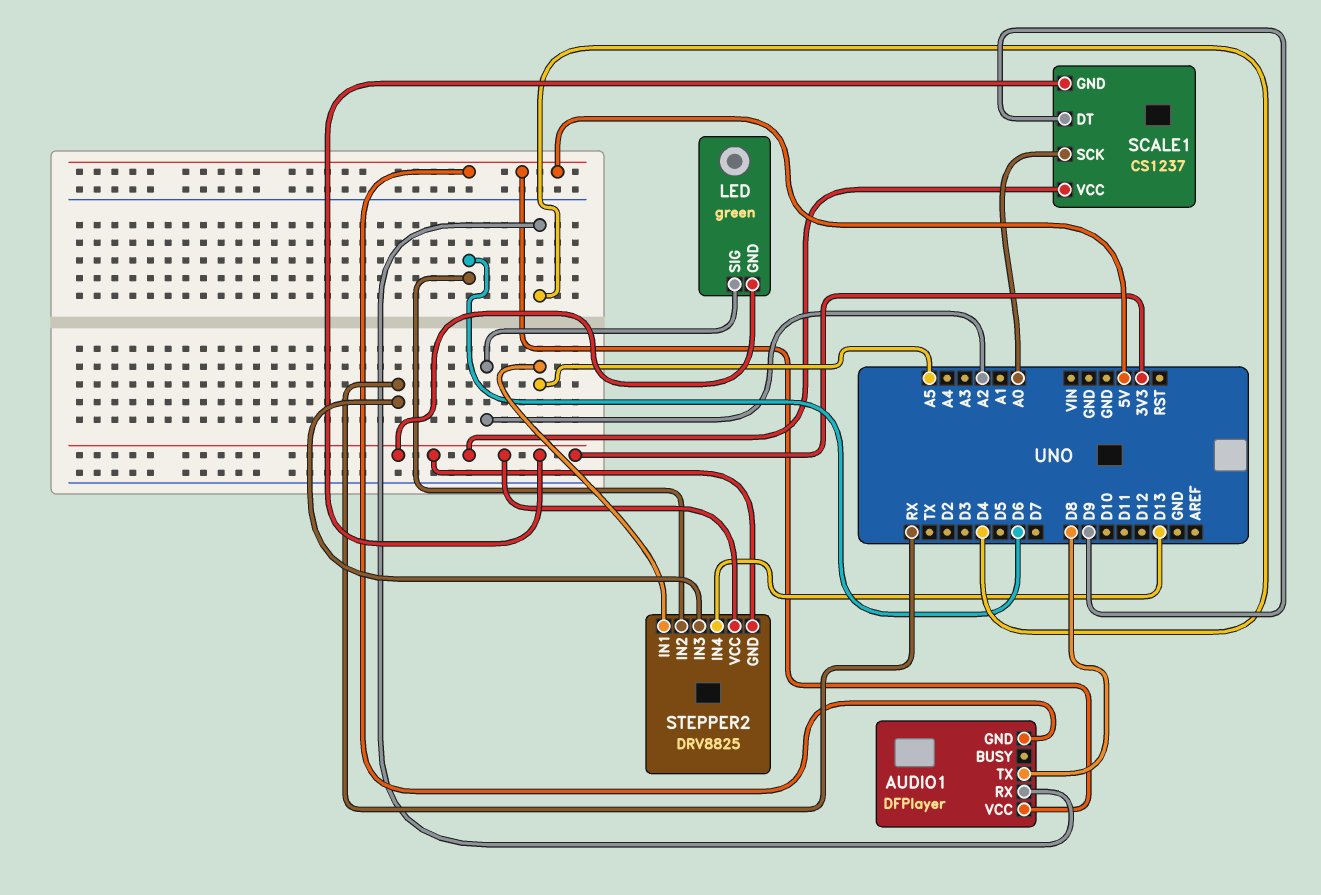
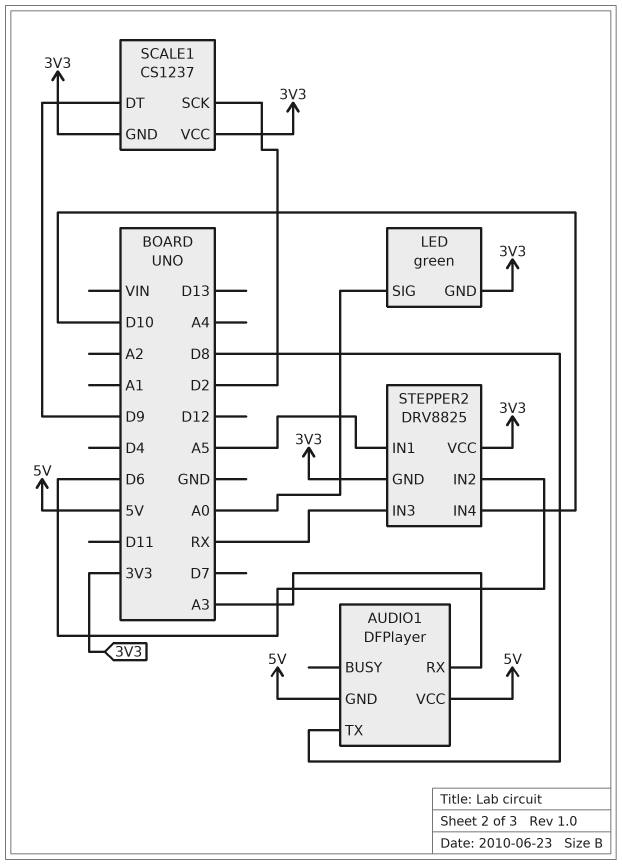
AUDIO1 pin RX: D4 -> A3
LED pin SIG: A2 -> A0
SCALE1 pin SCK: A0 -> D2
STEPPER2 pin IN4: D13 -> D10

